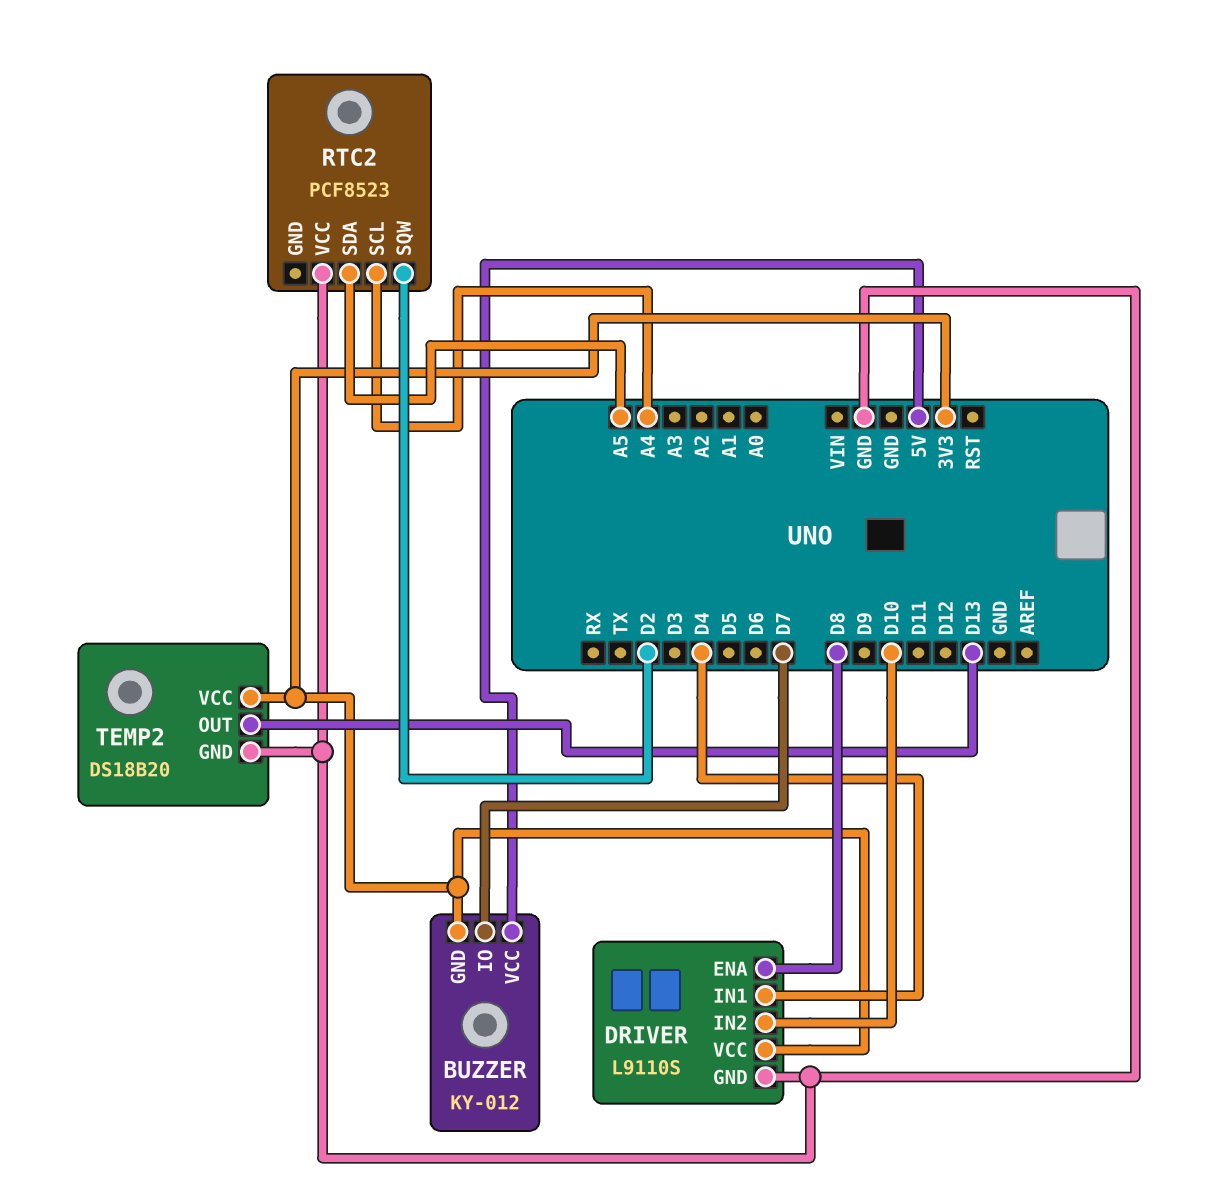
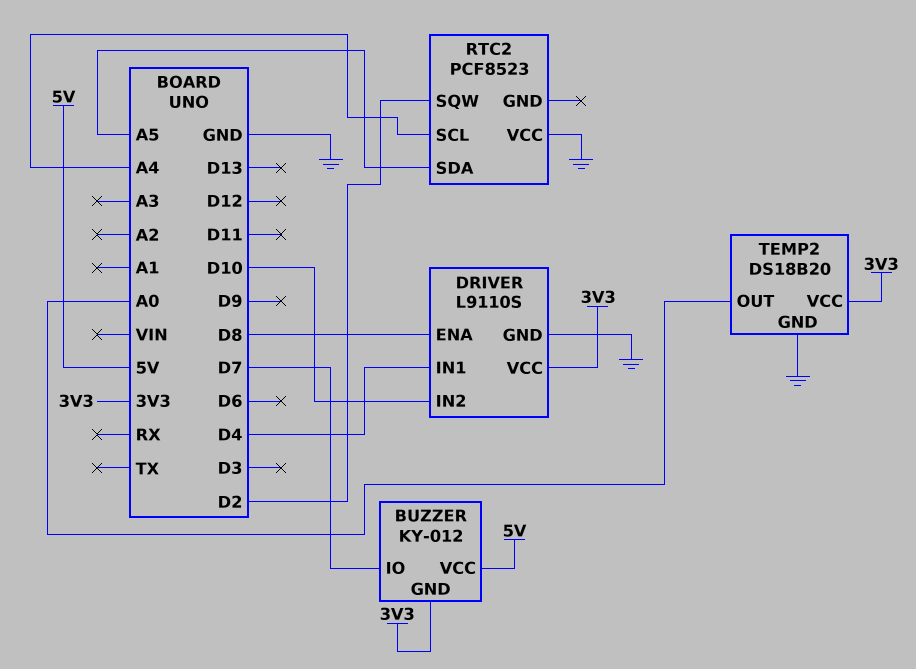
TEMP2 pin OUT: D13 -> A0

